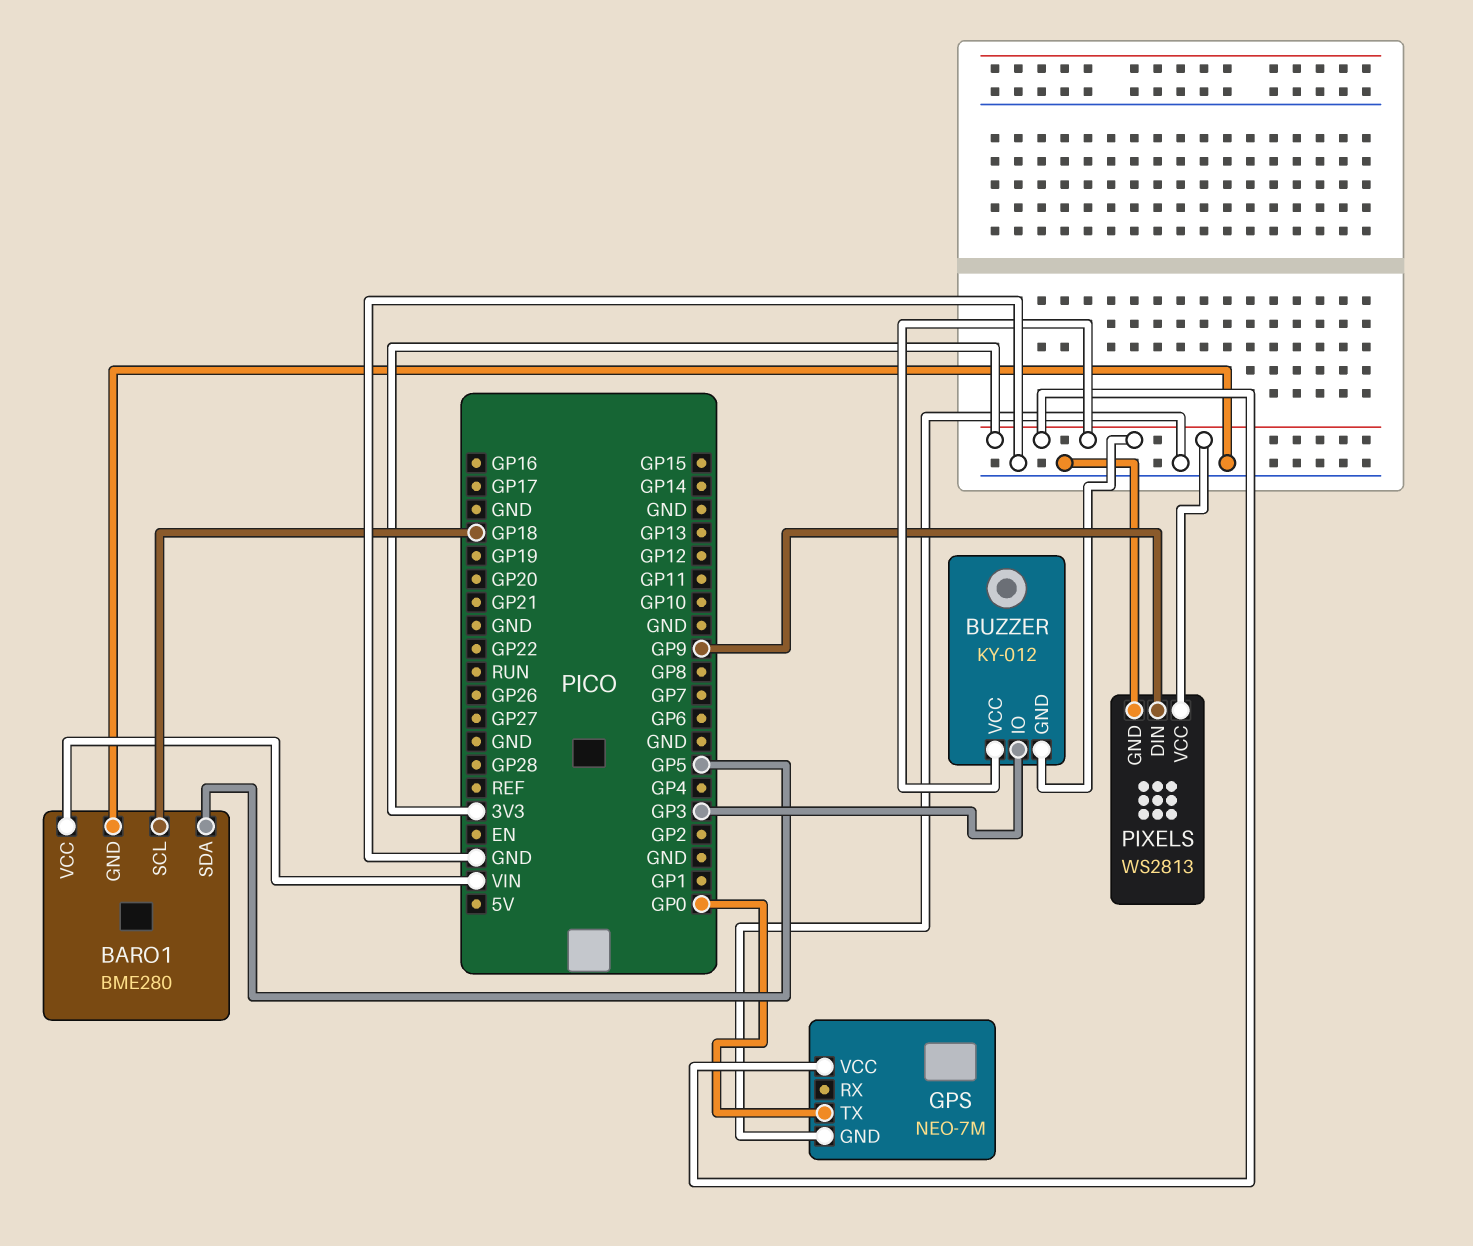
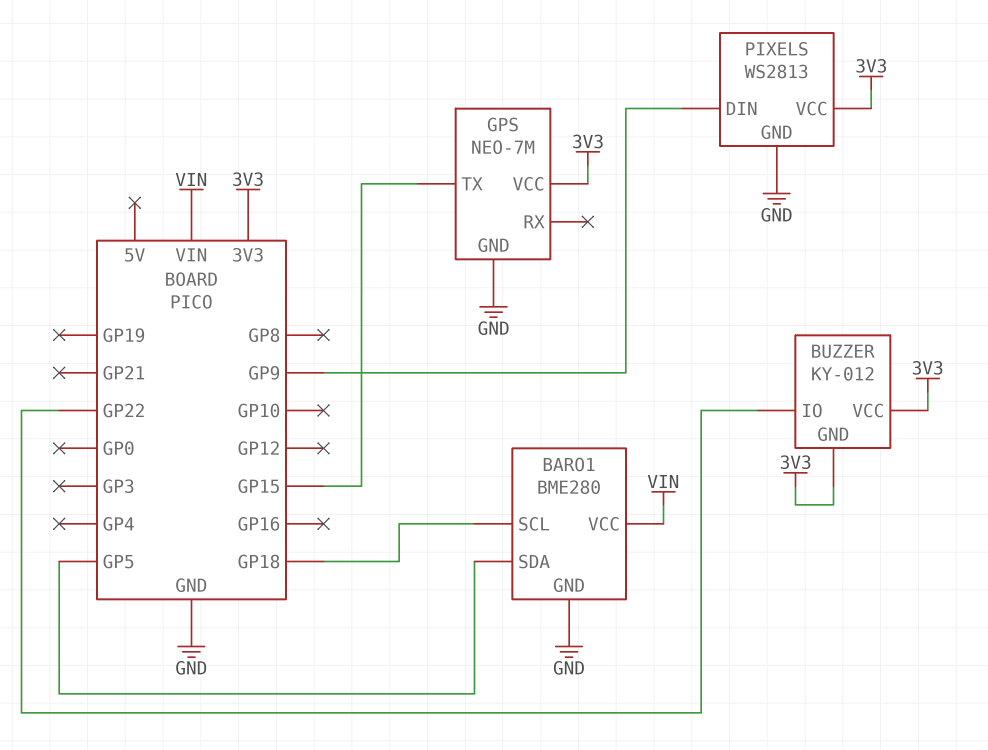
BUZZER pin IO: GP3 -> GP22
GPS pin TX: GP0 -> GP15

